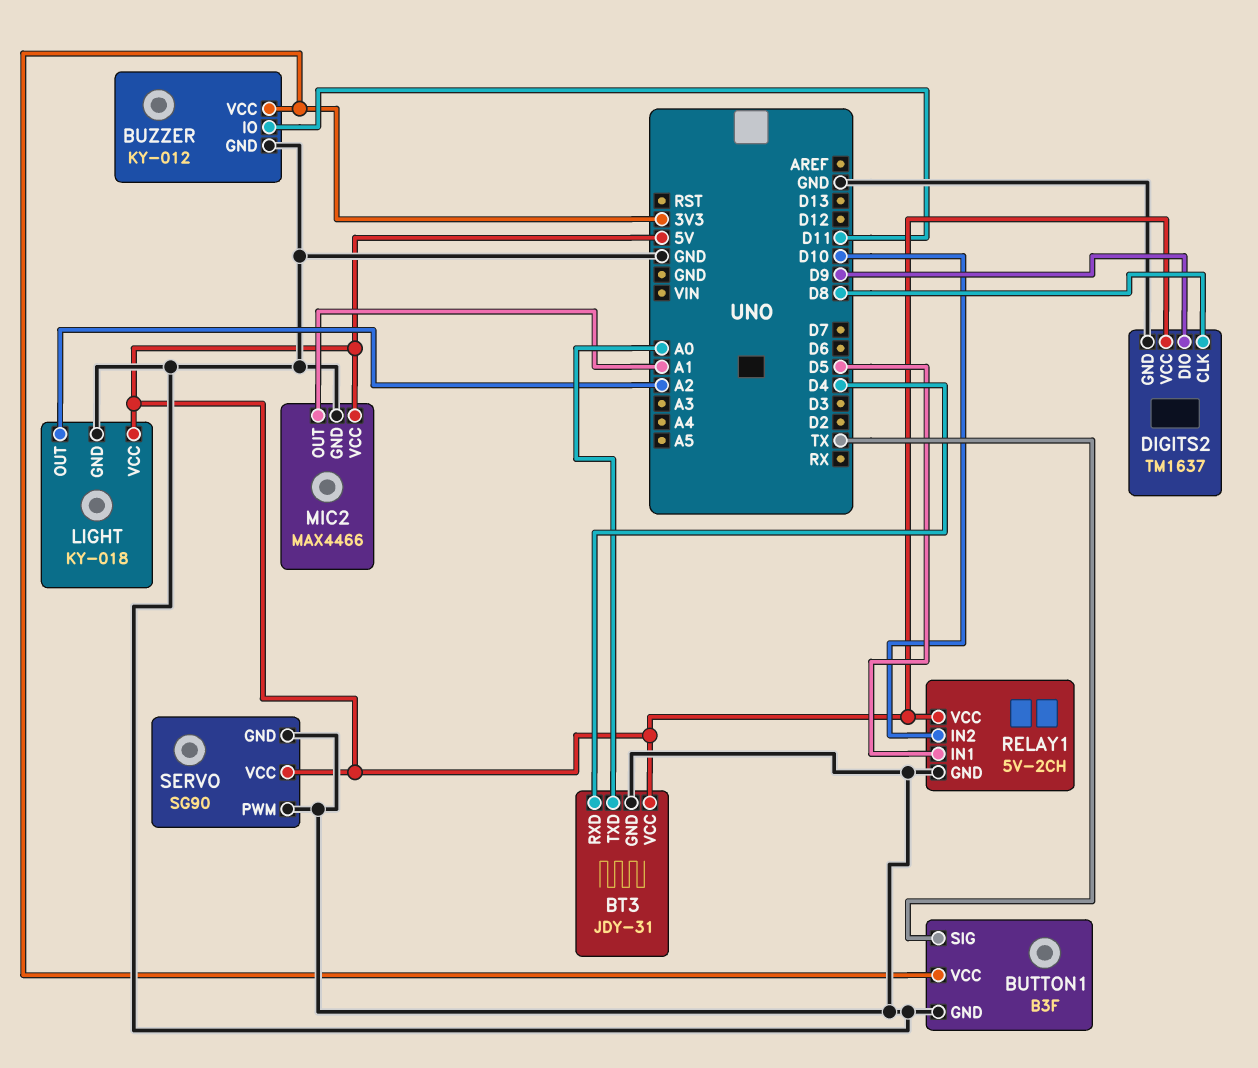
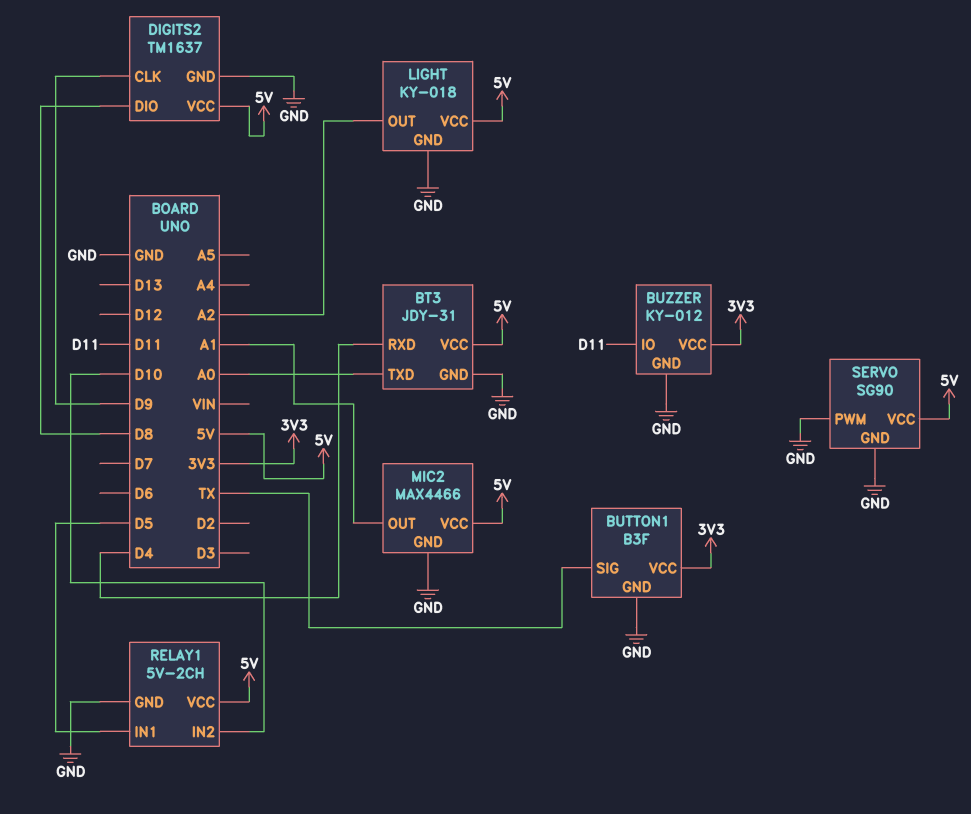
DIGITS2 pin CLK: D8 -> D9
DIGITS2 pin DIO: D9 -> D8

